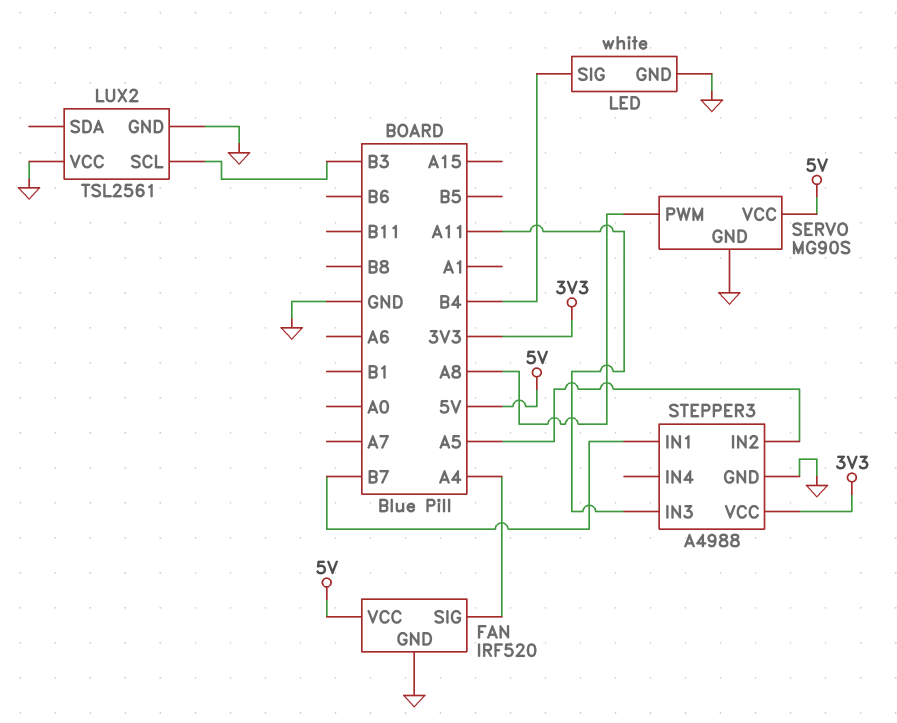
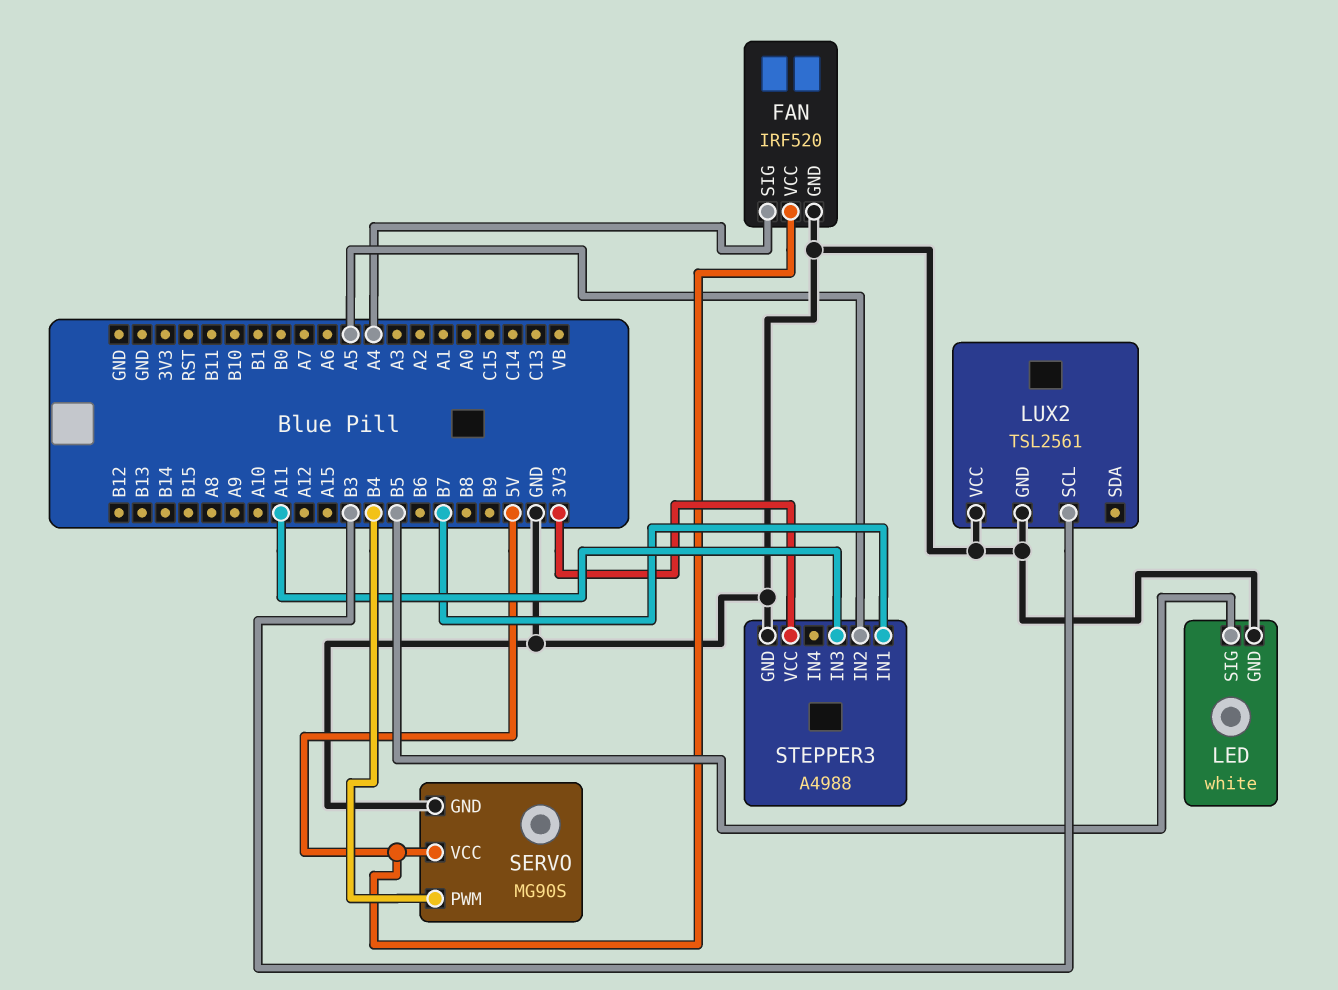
LED pin SIG: B4 -> B5
SERVO pin PWM: A8 -> B4

